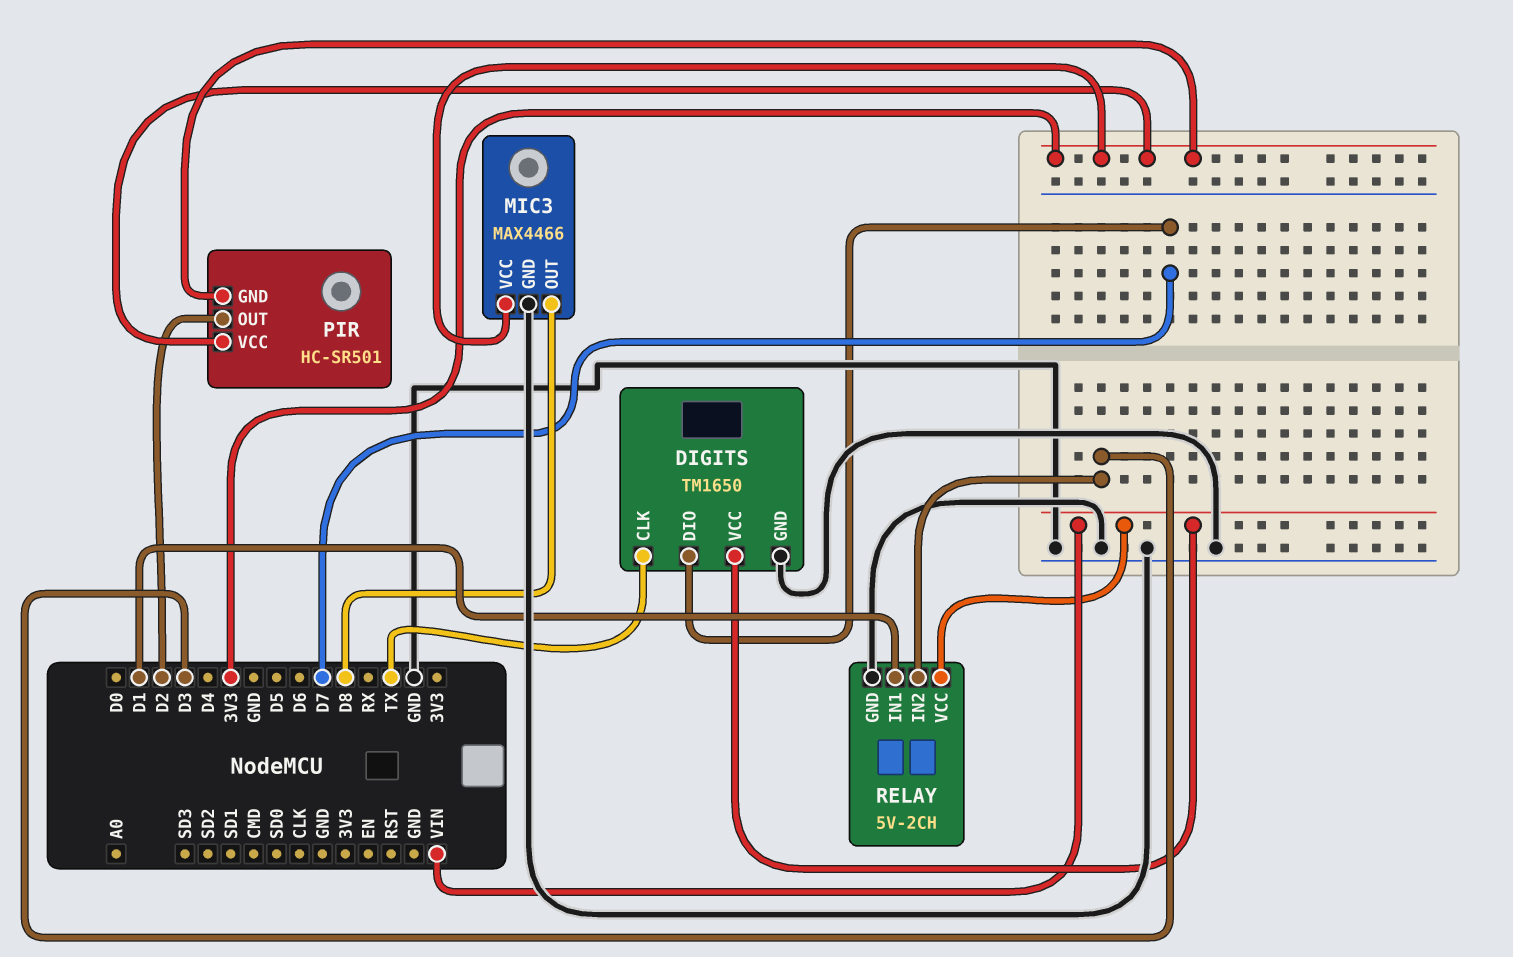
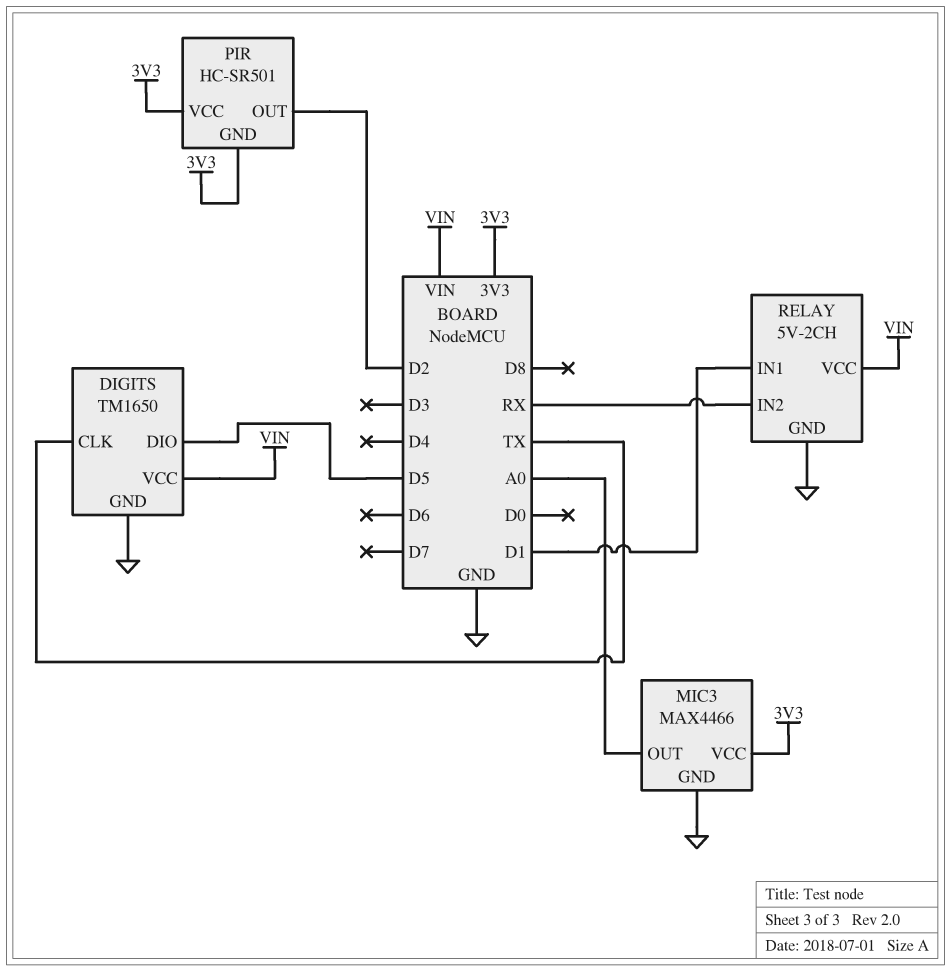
DIGITS pin DIO: D7 -> D5
MIC3 pin OUT: D8 -> A0
RELAY pin IN2: D3 -> RX

